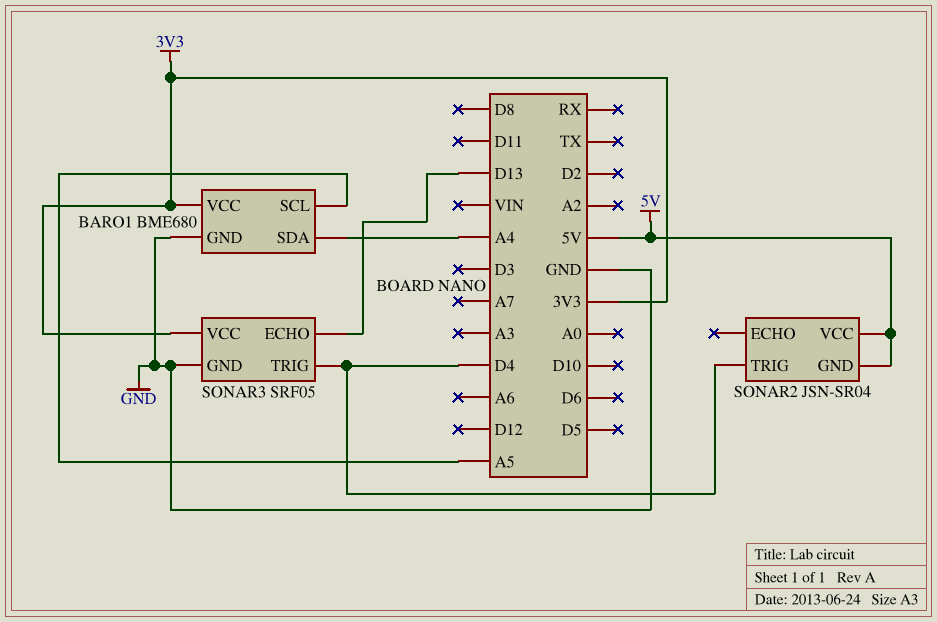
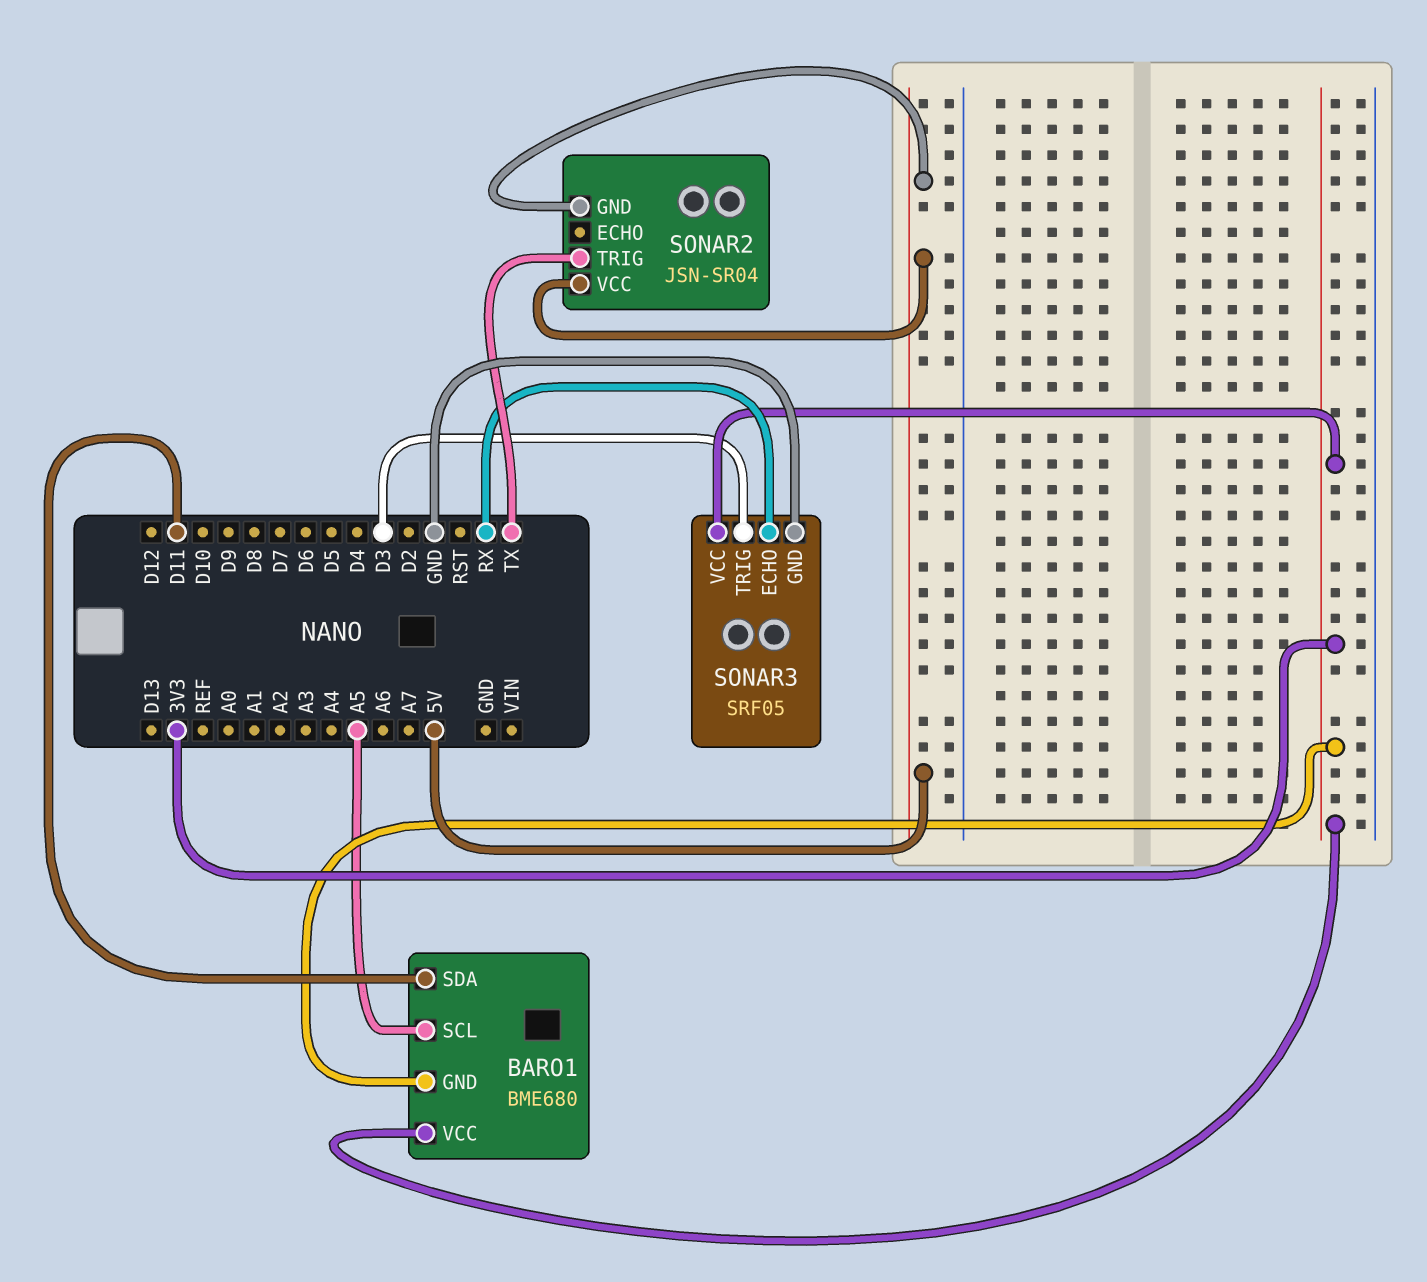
BARO1 pin GND: GND -> 3V3
BARO1 pin SDA: A4 -> D11
SONAR2 pin TRIG: D4 -> TX
SONAR3 pin ECHO: D13 -> RX
SONAR3 pin TRIG: D4 -> D3

